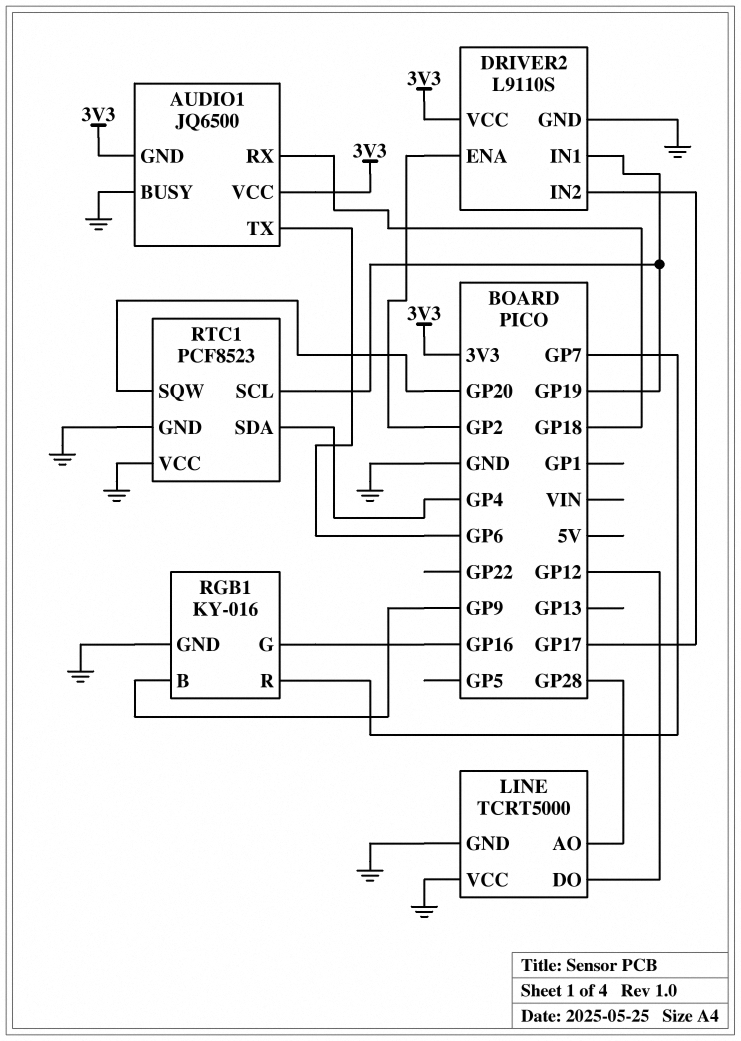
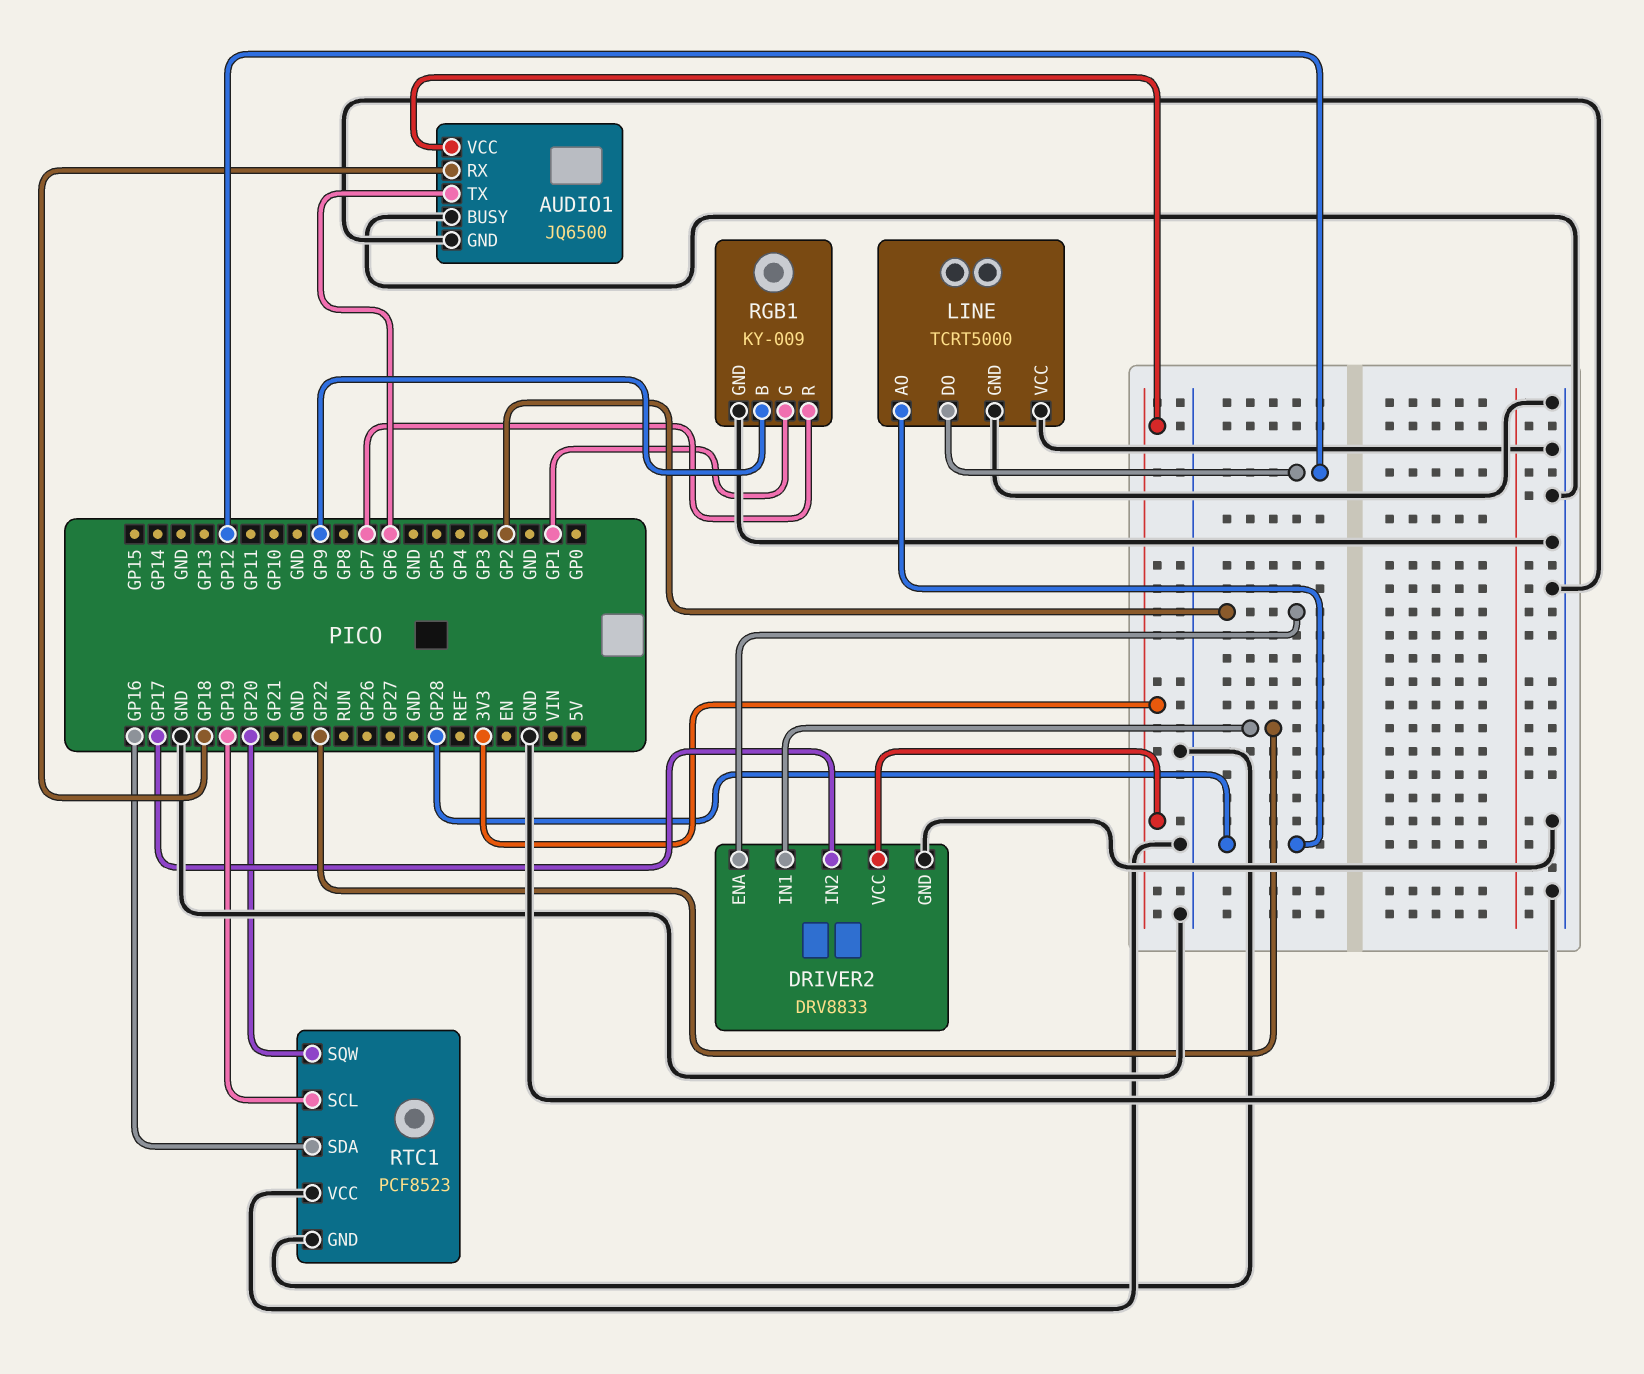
AUDIO1 pin GND: 3V3 -> GND
DRIVER2: L9110S -> DRV8833
DRIVER2 pin IN1: GP19 -> GP22
RGB1: KY-016 -> KY-009
RGB1 pin G: GP16 -> GP1
RTC1 pin SDA: GP4 -> GP16

